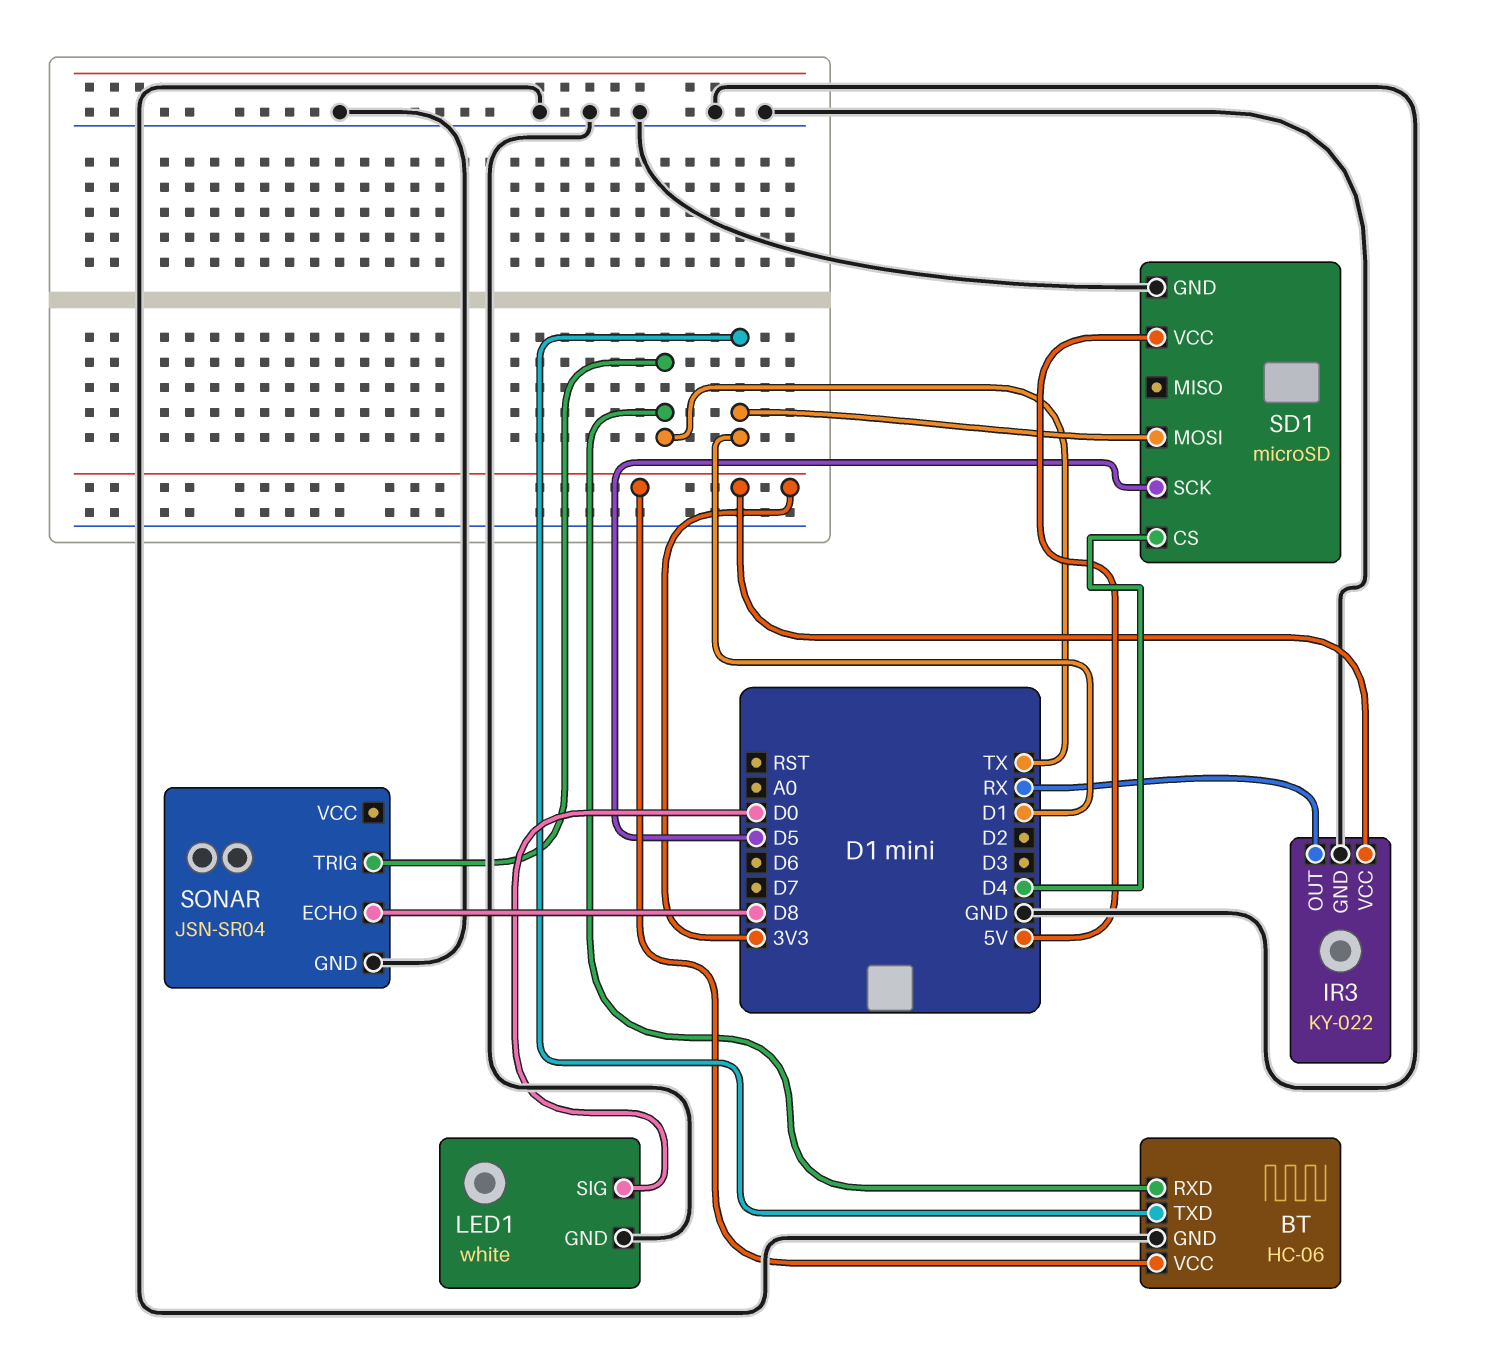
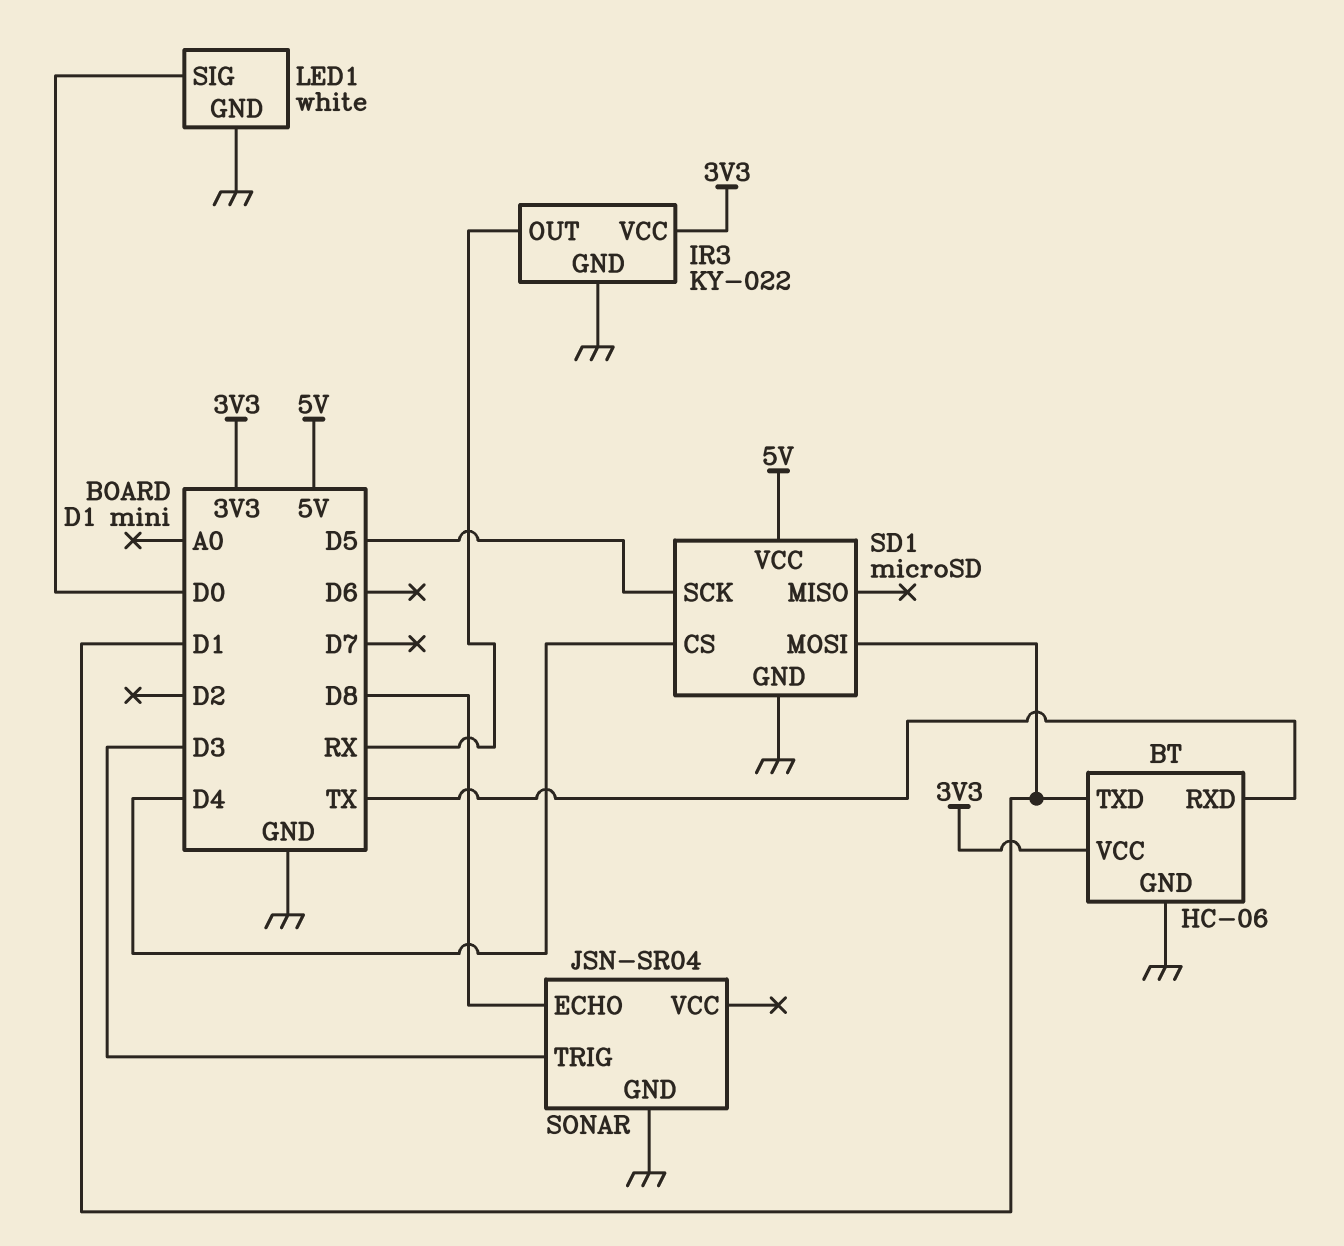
SONAR pin TRIG: TX -> D3

